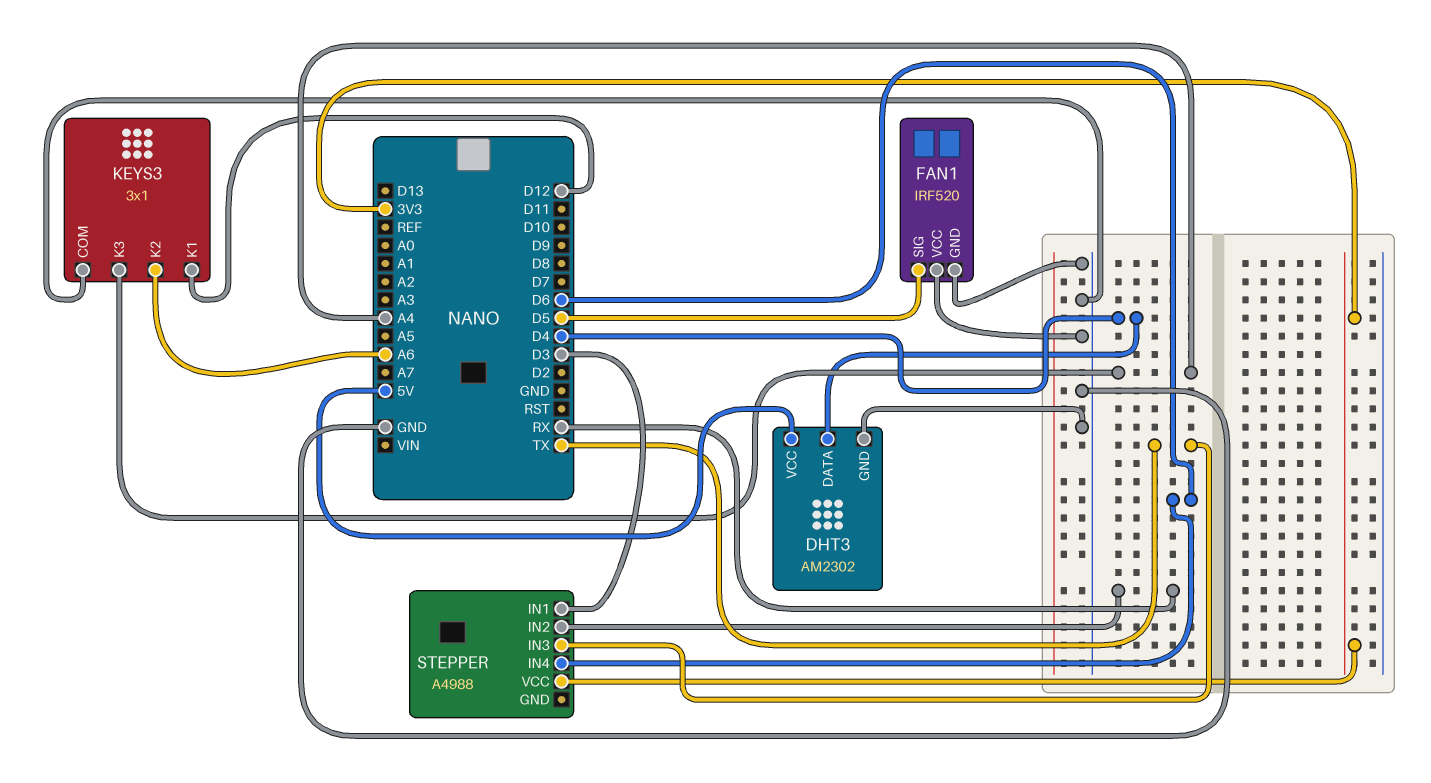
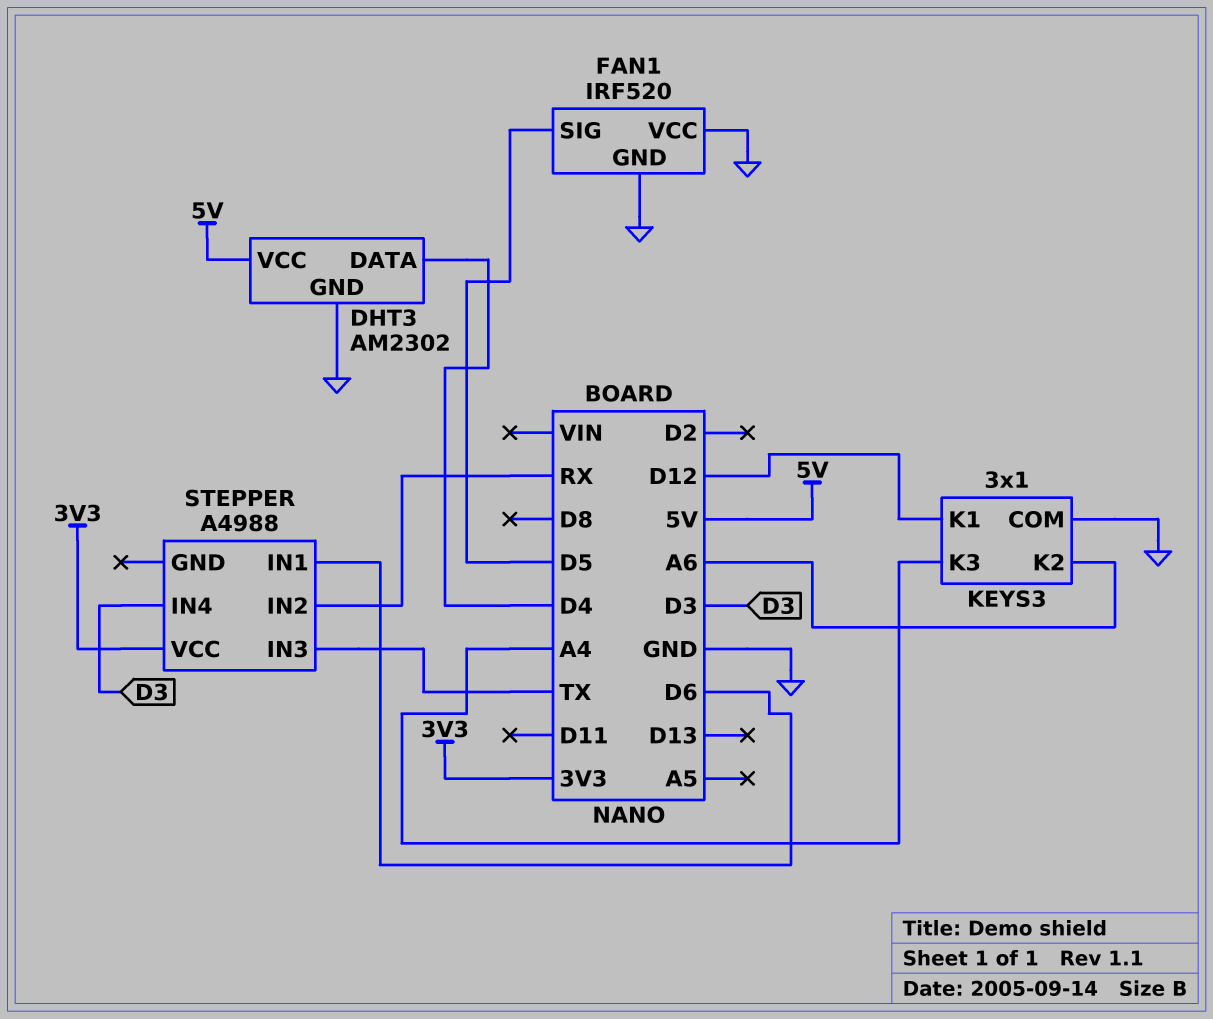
STEPPER pin IN1: D3 -> D6
STEPPER pin IN4: D6 -> D3

